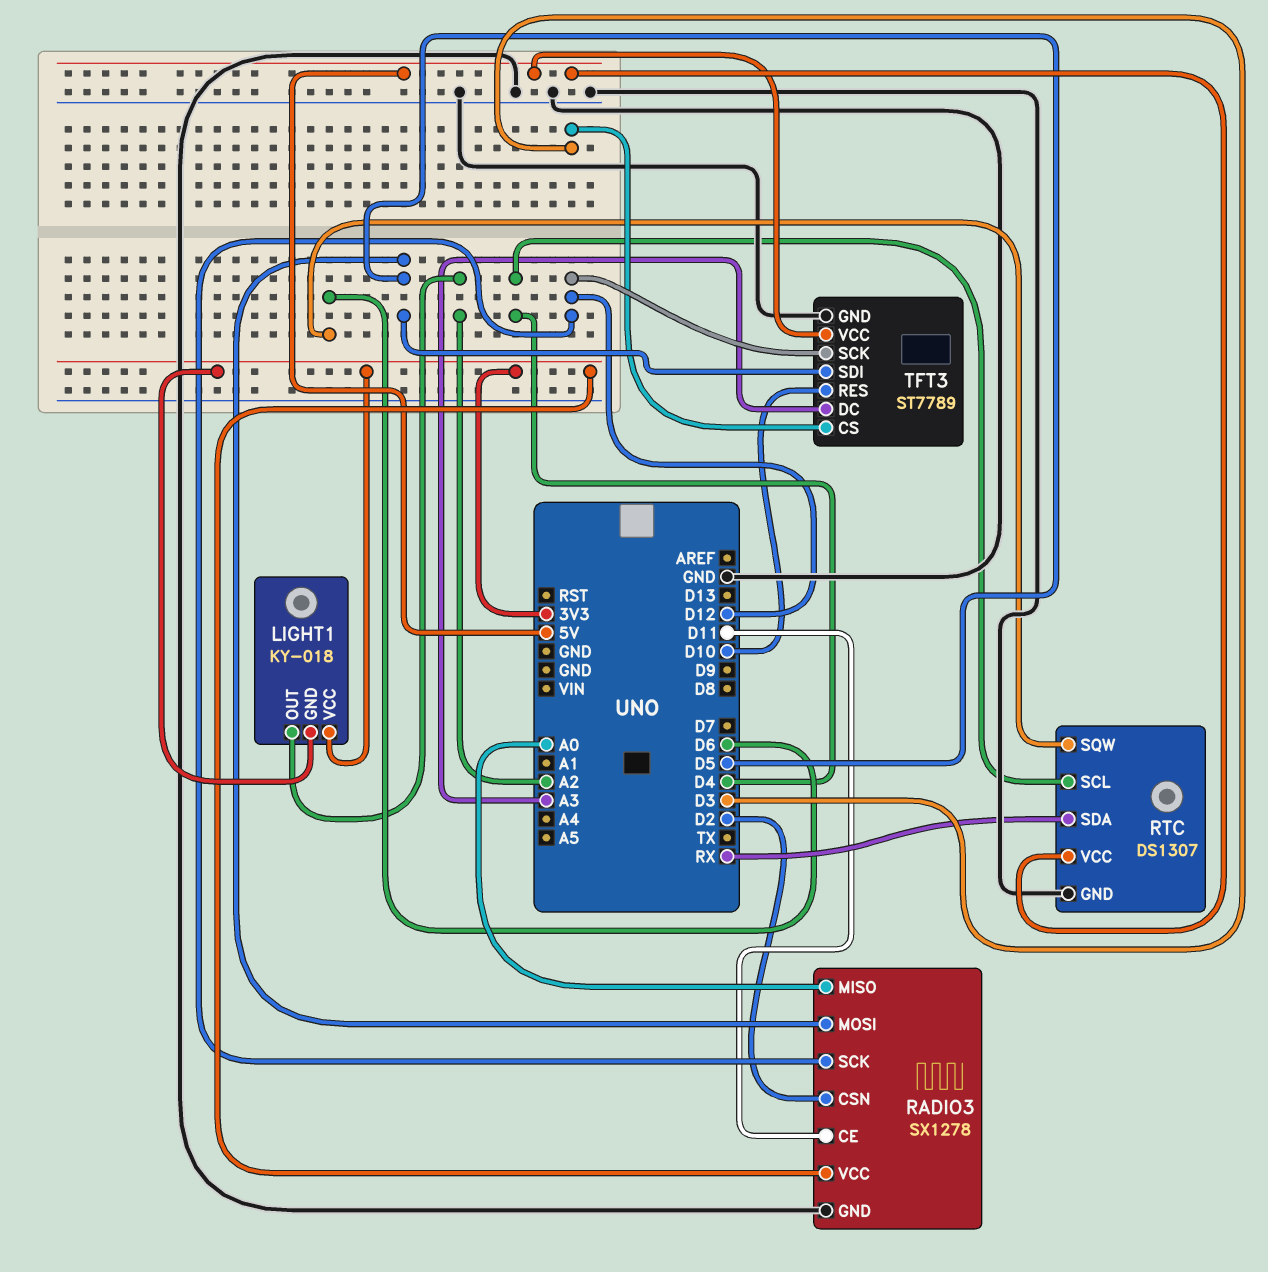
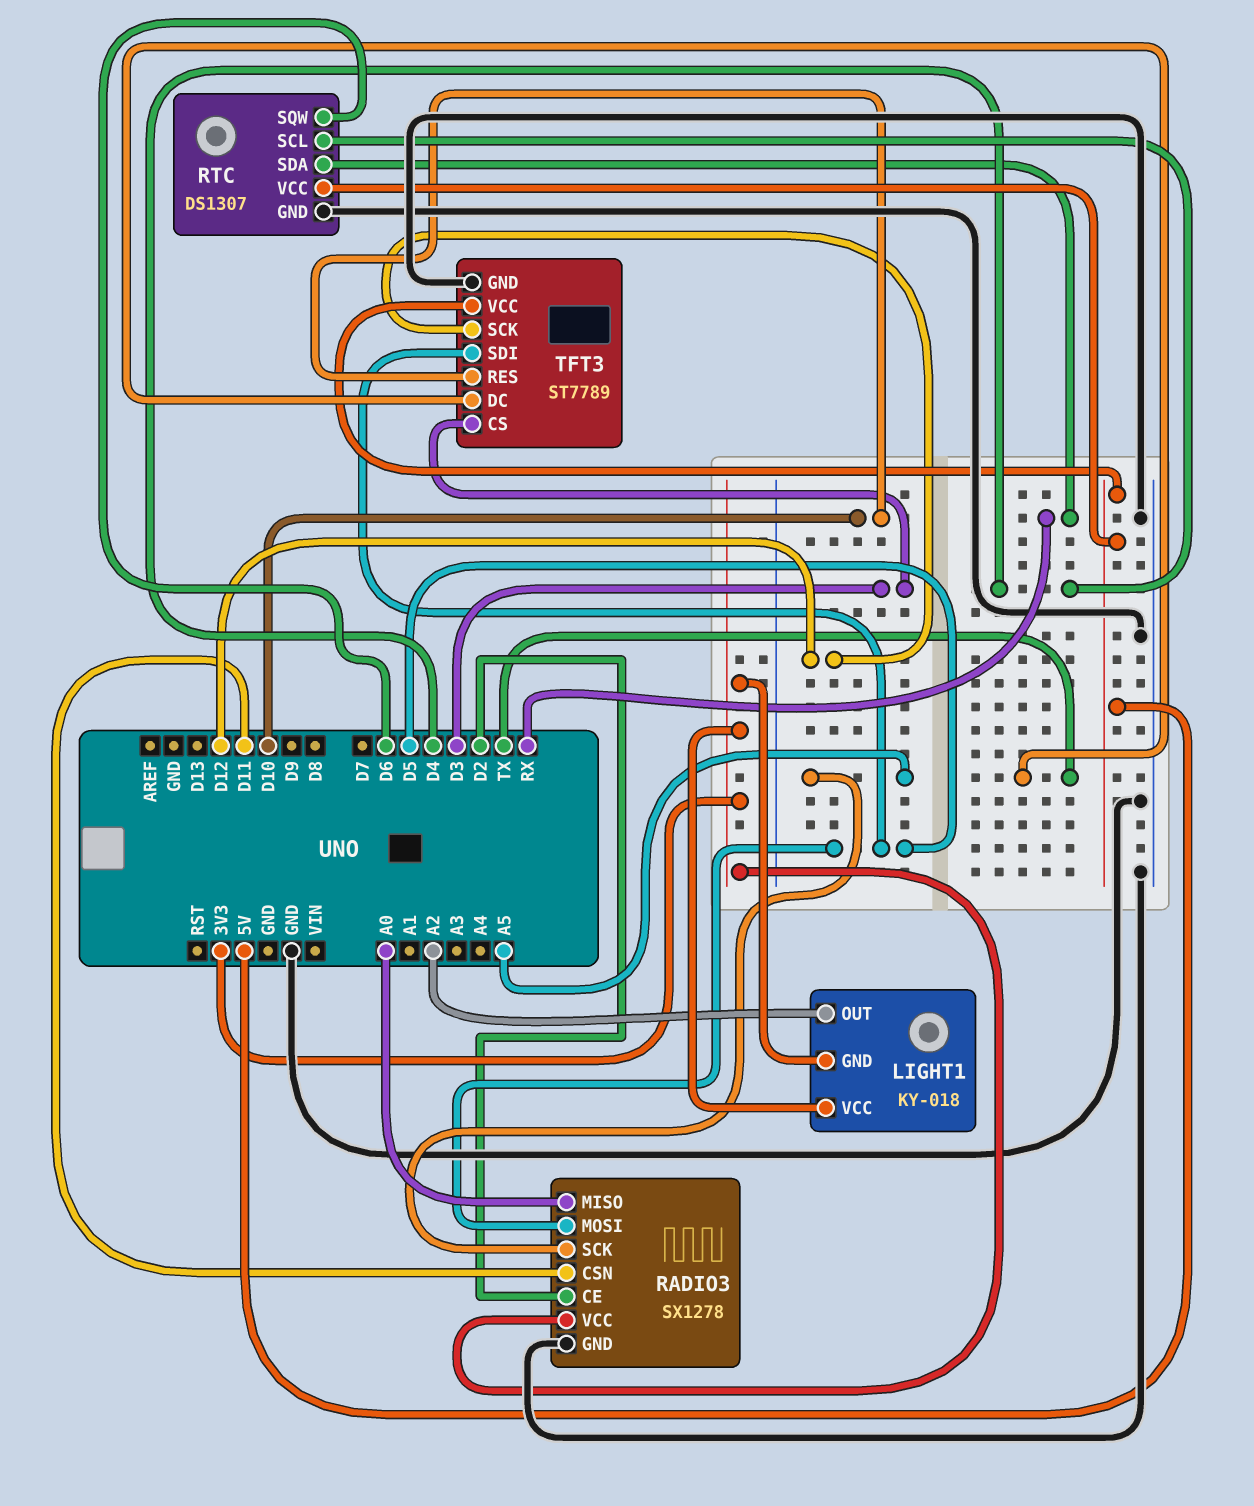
RADIO3 pin CE: D11 -> D2
RADIO3 pin CSN: D2 -> D11
RADIO3 pin SCK: D12 -> A5
TFT3 pin DC: A3 -> TX

